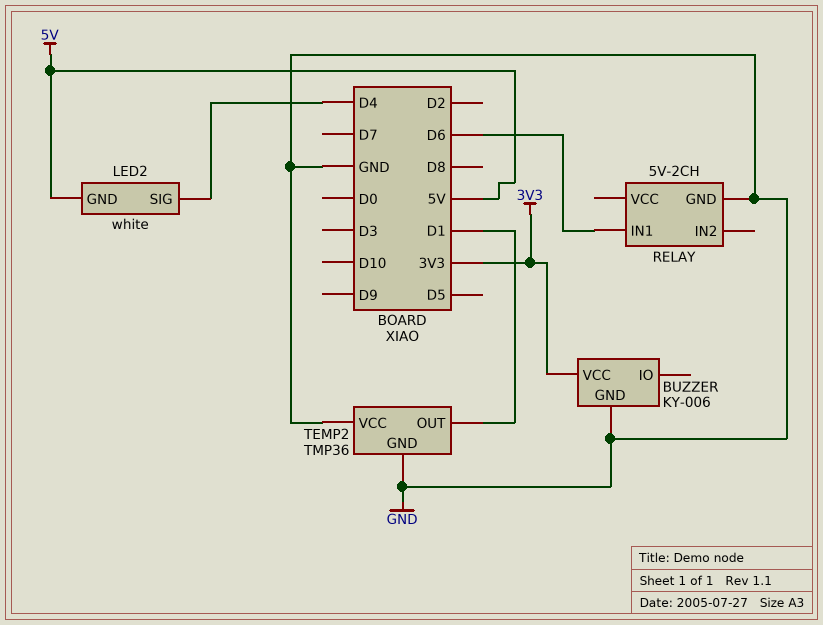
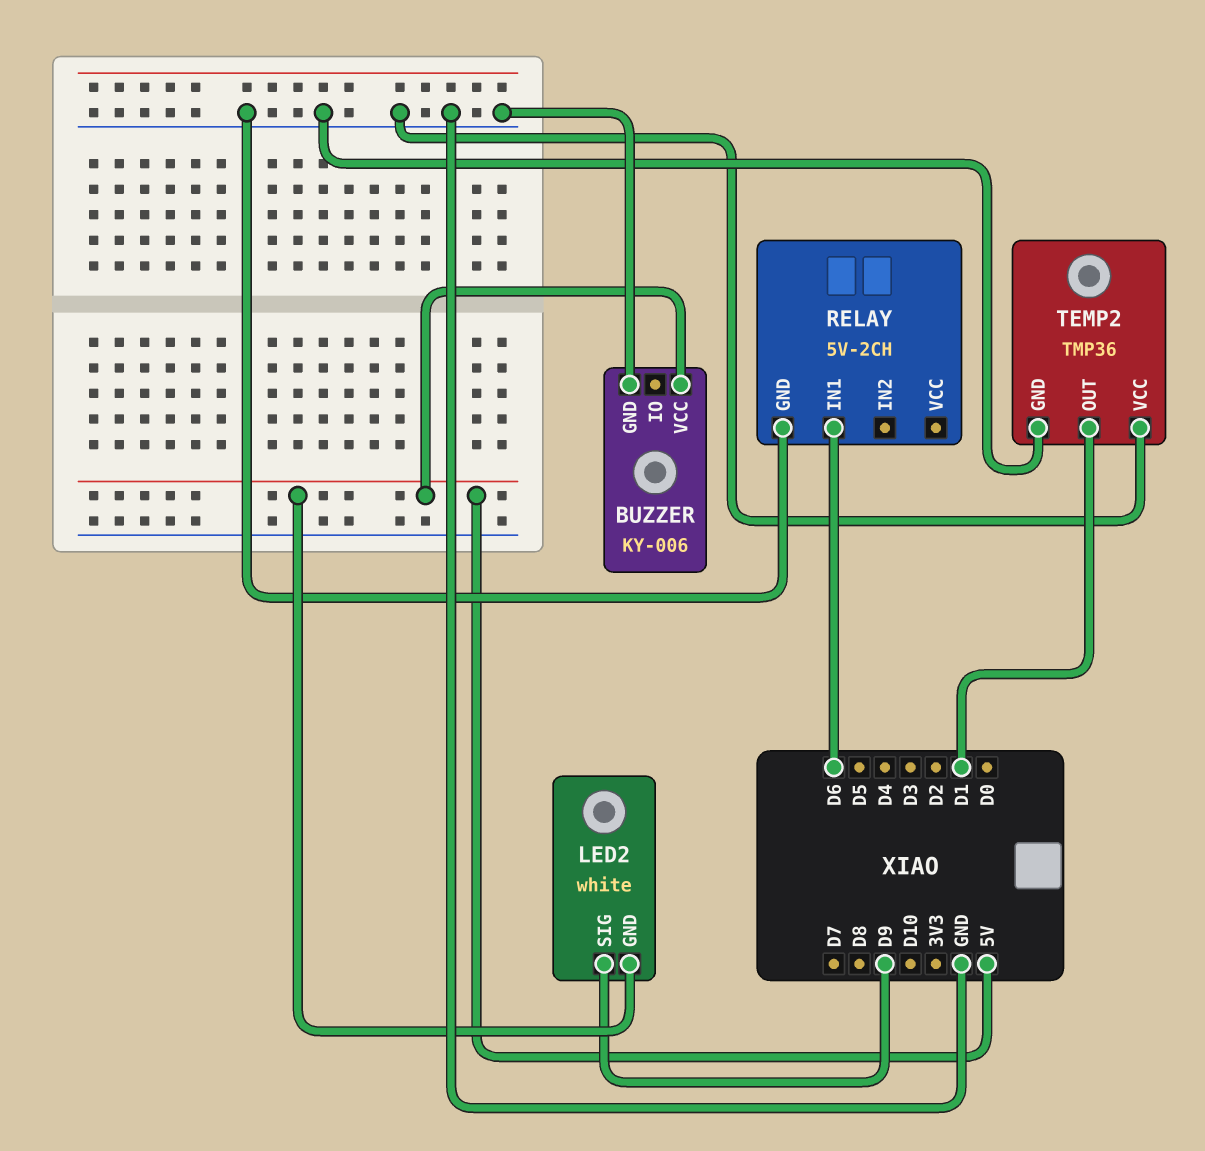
BUZZER pin VCC: 3V3 -> 5V
LED2 pin SIG: D4 -> D9

